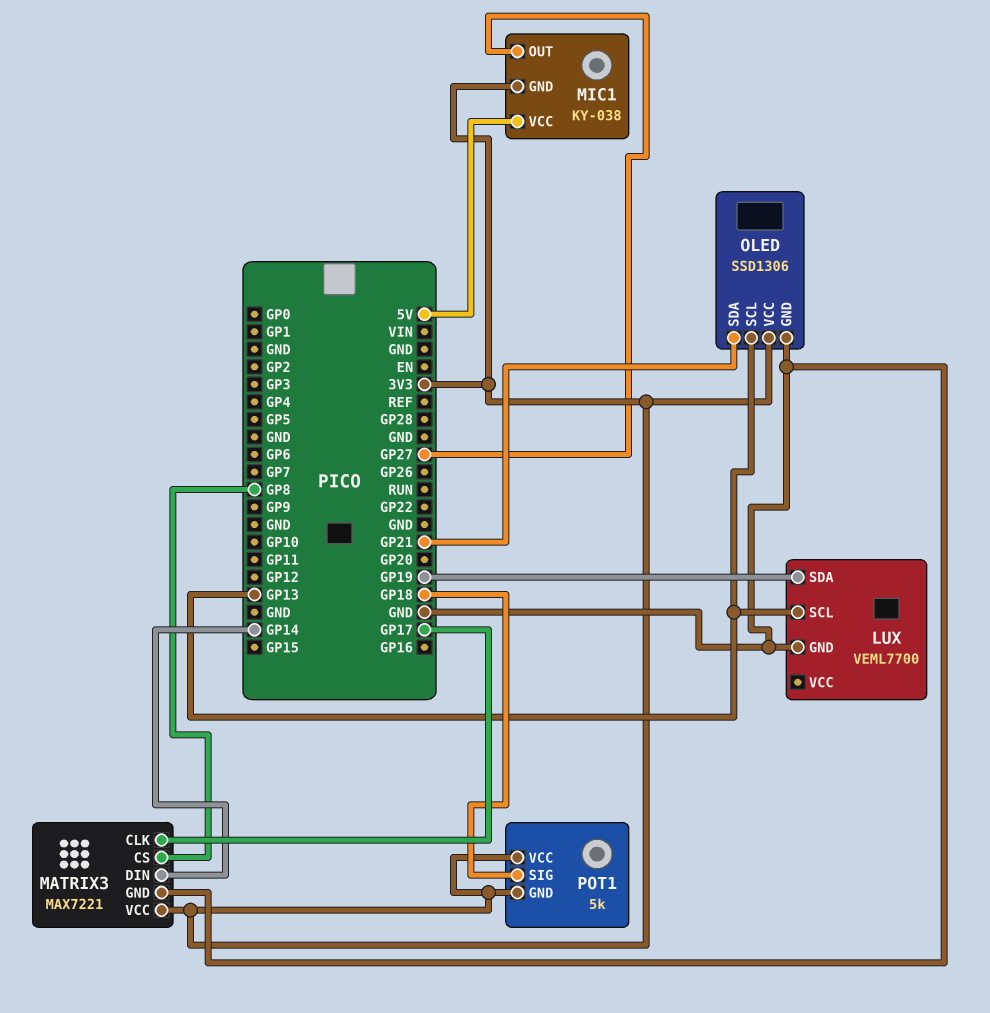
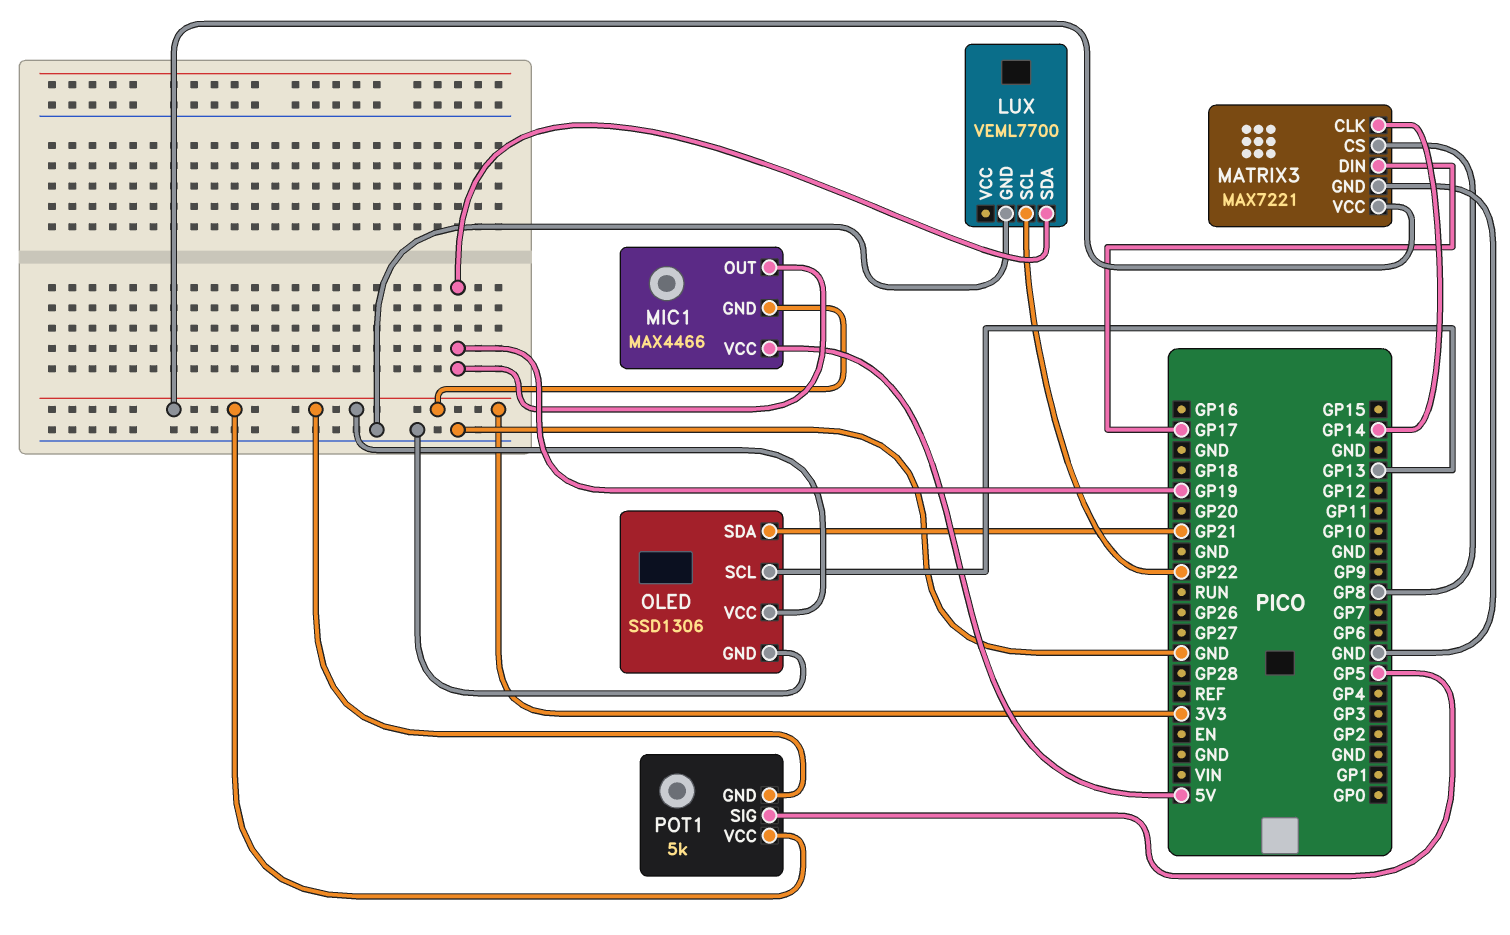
LUX pin SCL: GP13 -> GP22
MATRIX3 pin CLK: GP17 -> GP14
MATRIX3 pin DIN: GP14 -> GP17
MIC1: KY-038 -> MAX4466
MIC1 pin OUT: GP27 -> GP19
POT1 pin SIG: GP18 -> GP5

